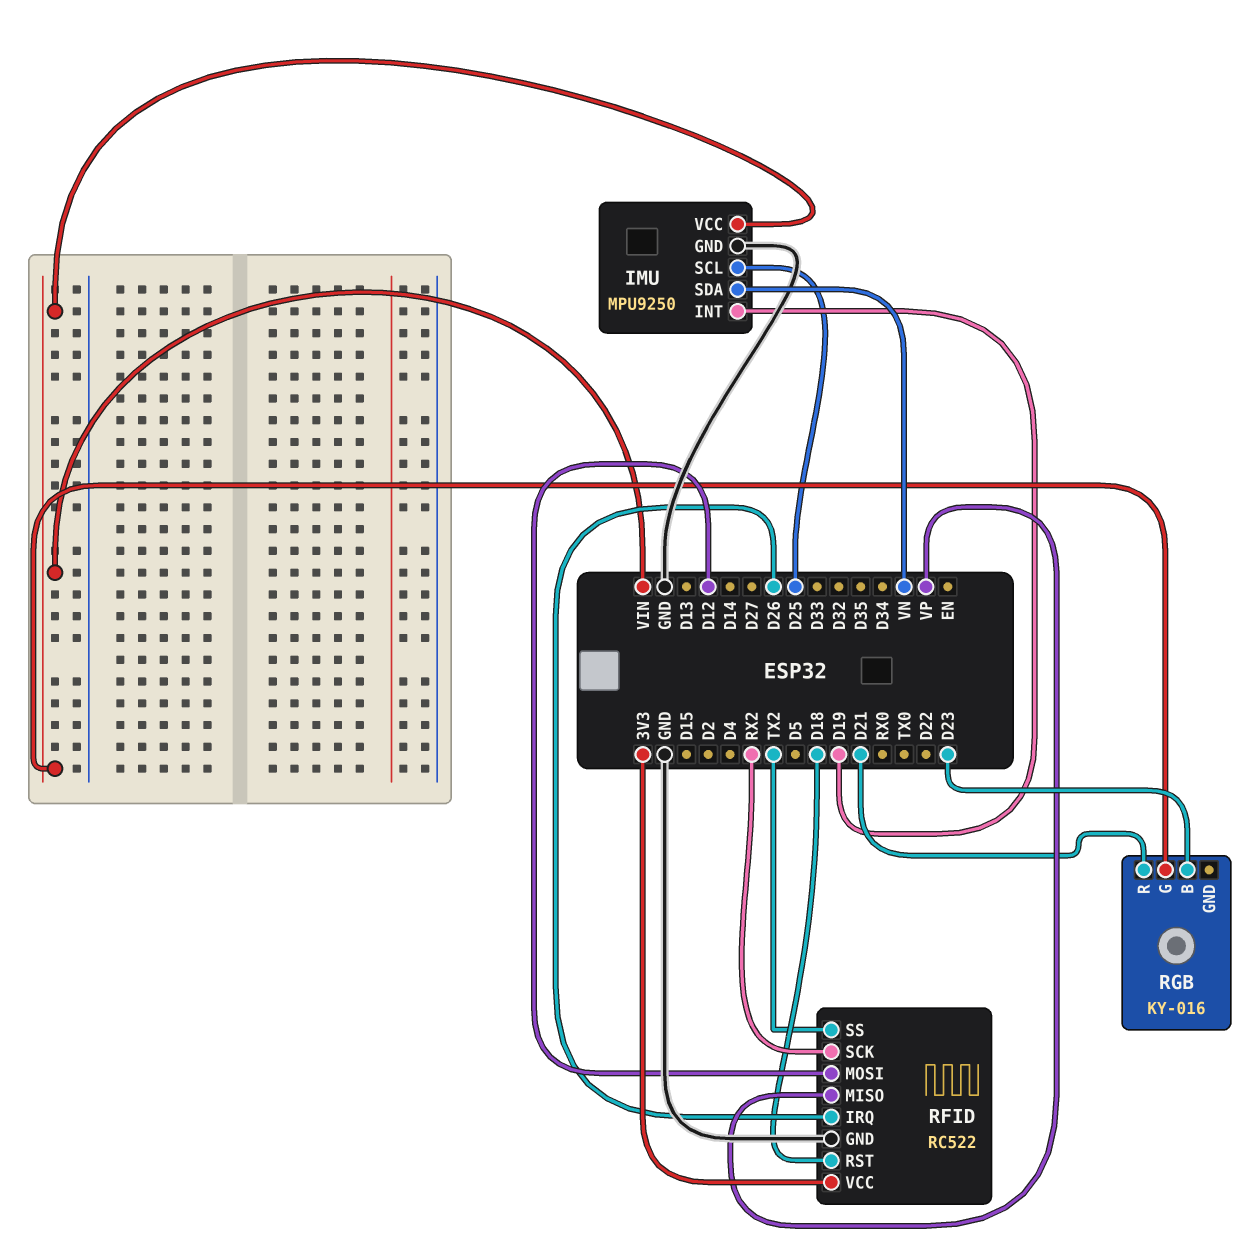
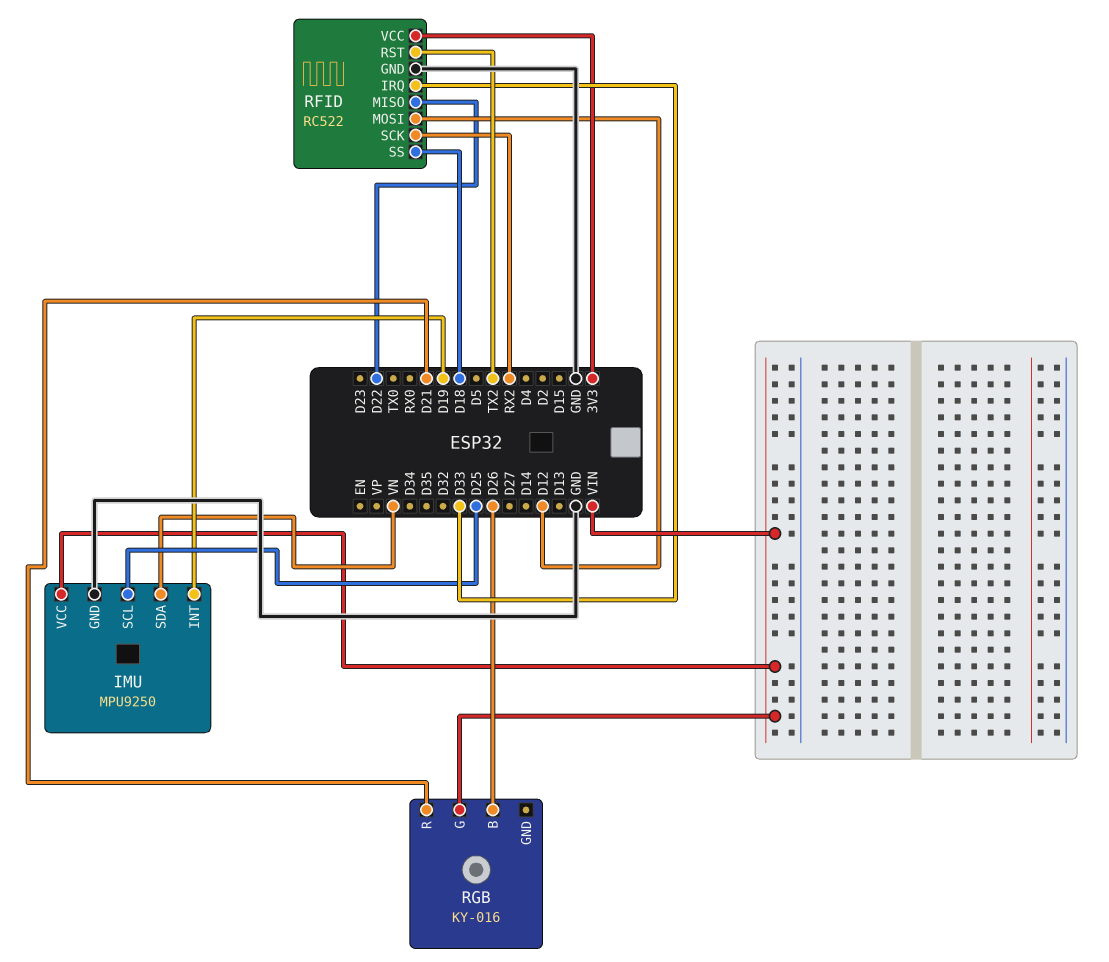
RFID pin IRQ: D26 -> D33
RFID pin MISO: VP -> D22
RFID pin RST: D18 -> TX2
RFID pin SS: TX2 -> D18
RGB pin B: D23 -> D26

